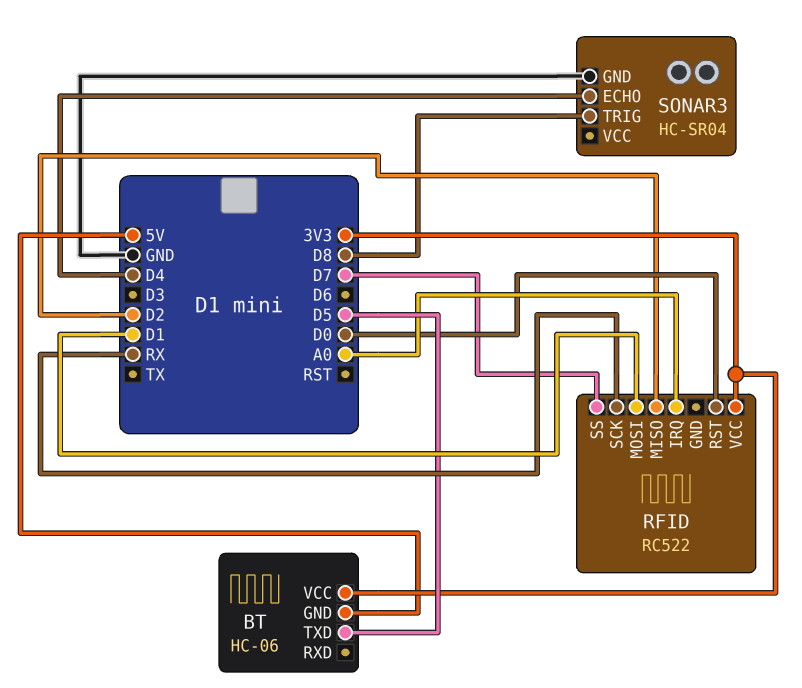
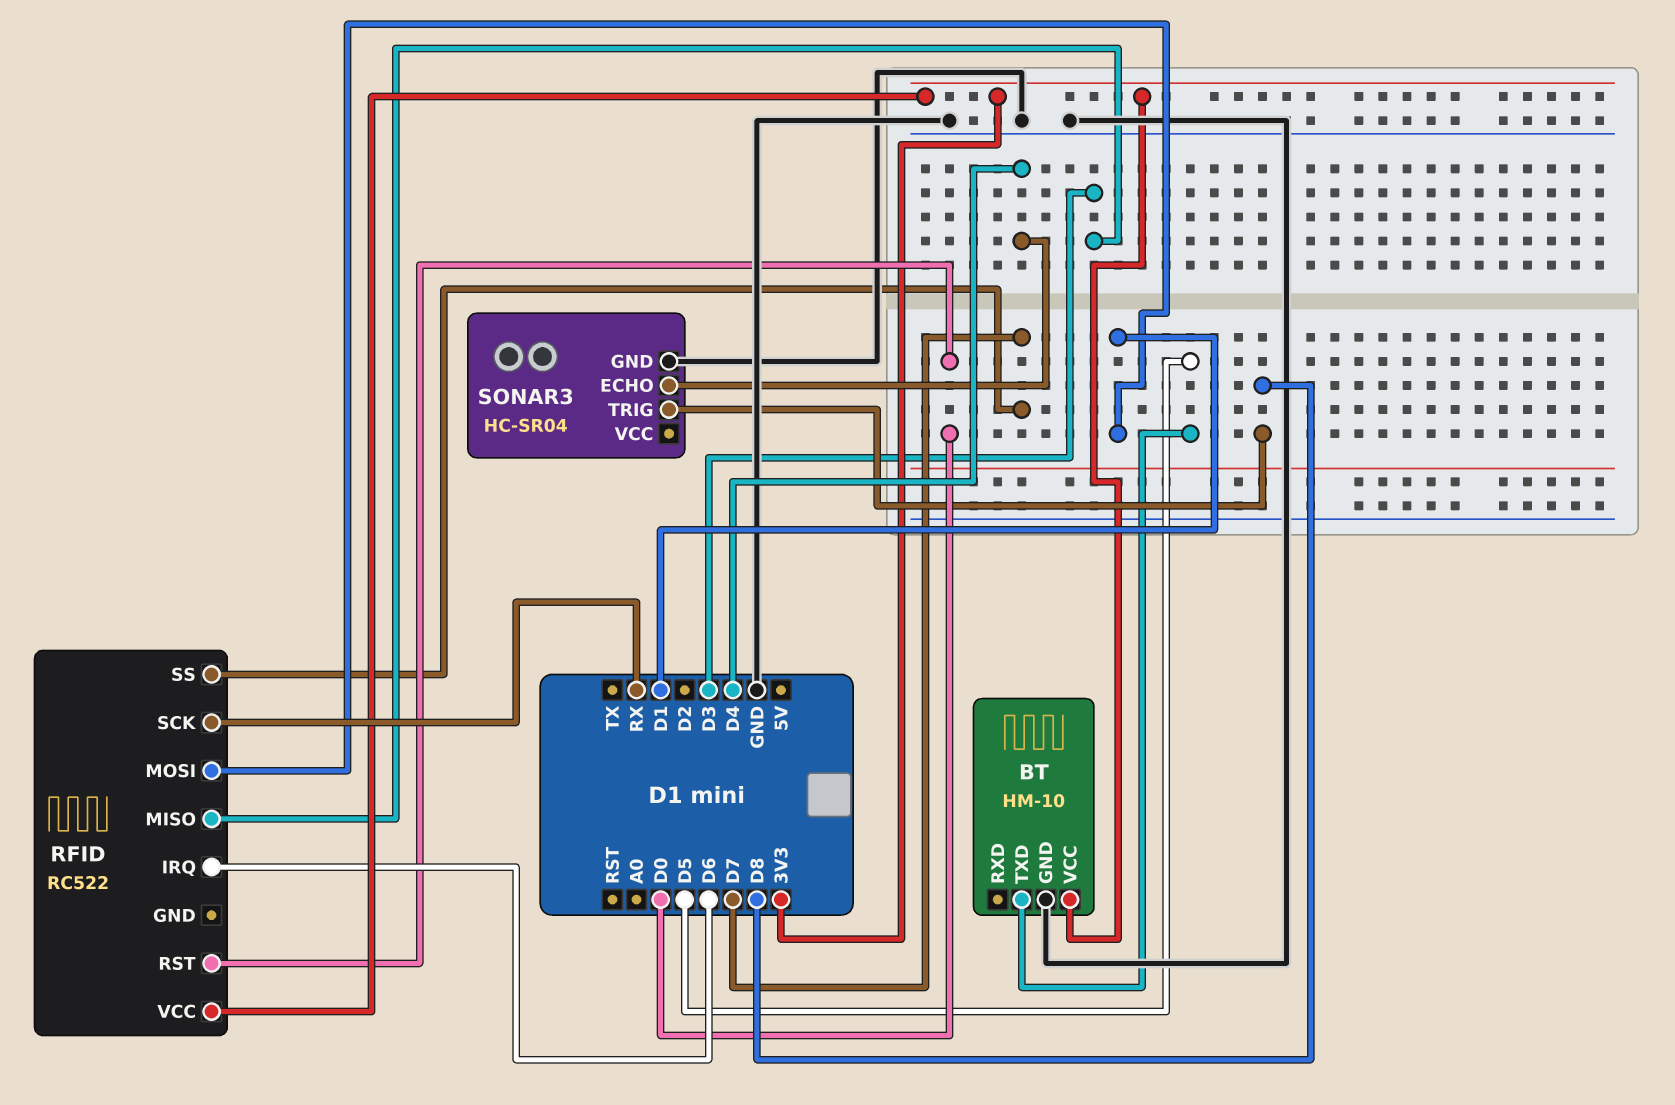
BT: HC-06 -> HM-10
BT pin GND: 5V -> GND
RFID pin IRQ: A0 -> D6
RFID pin MISO: D2 -> D3

